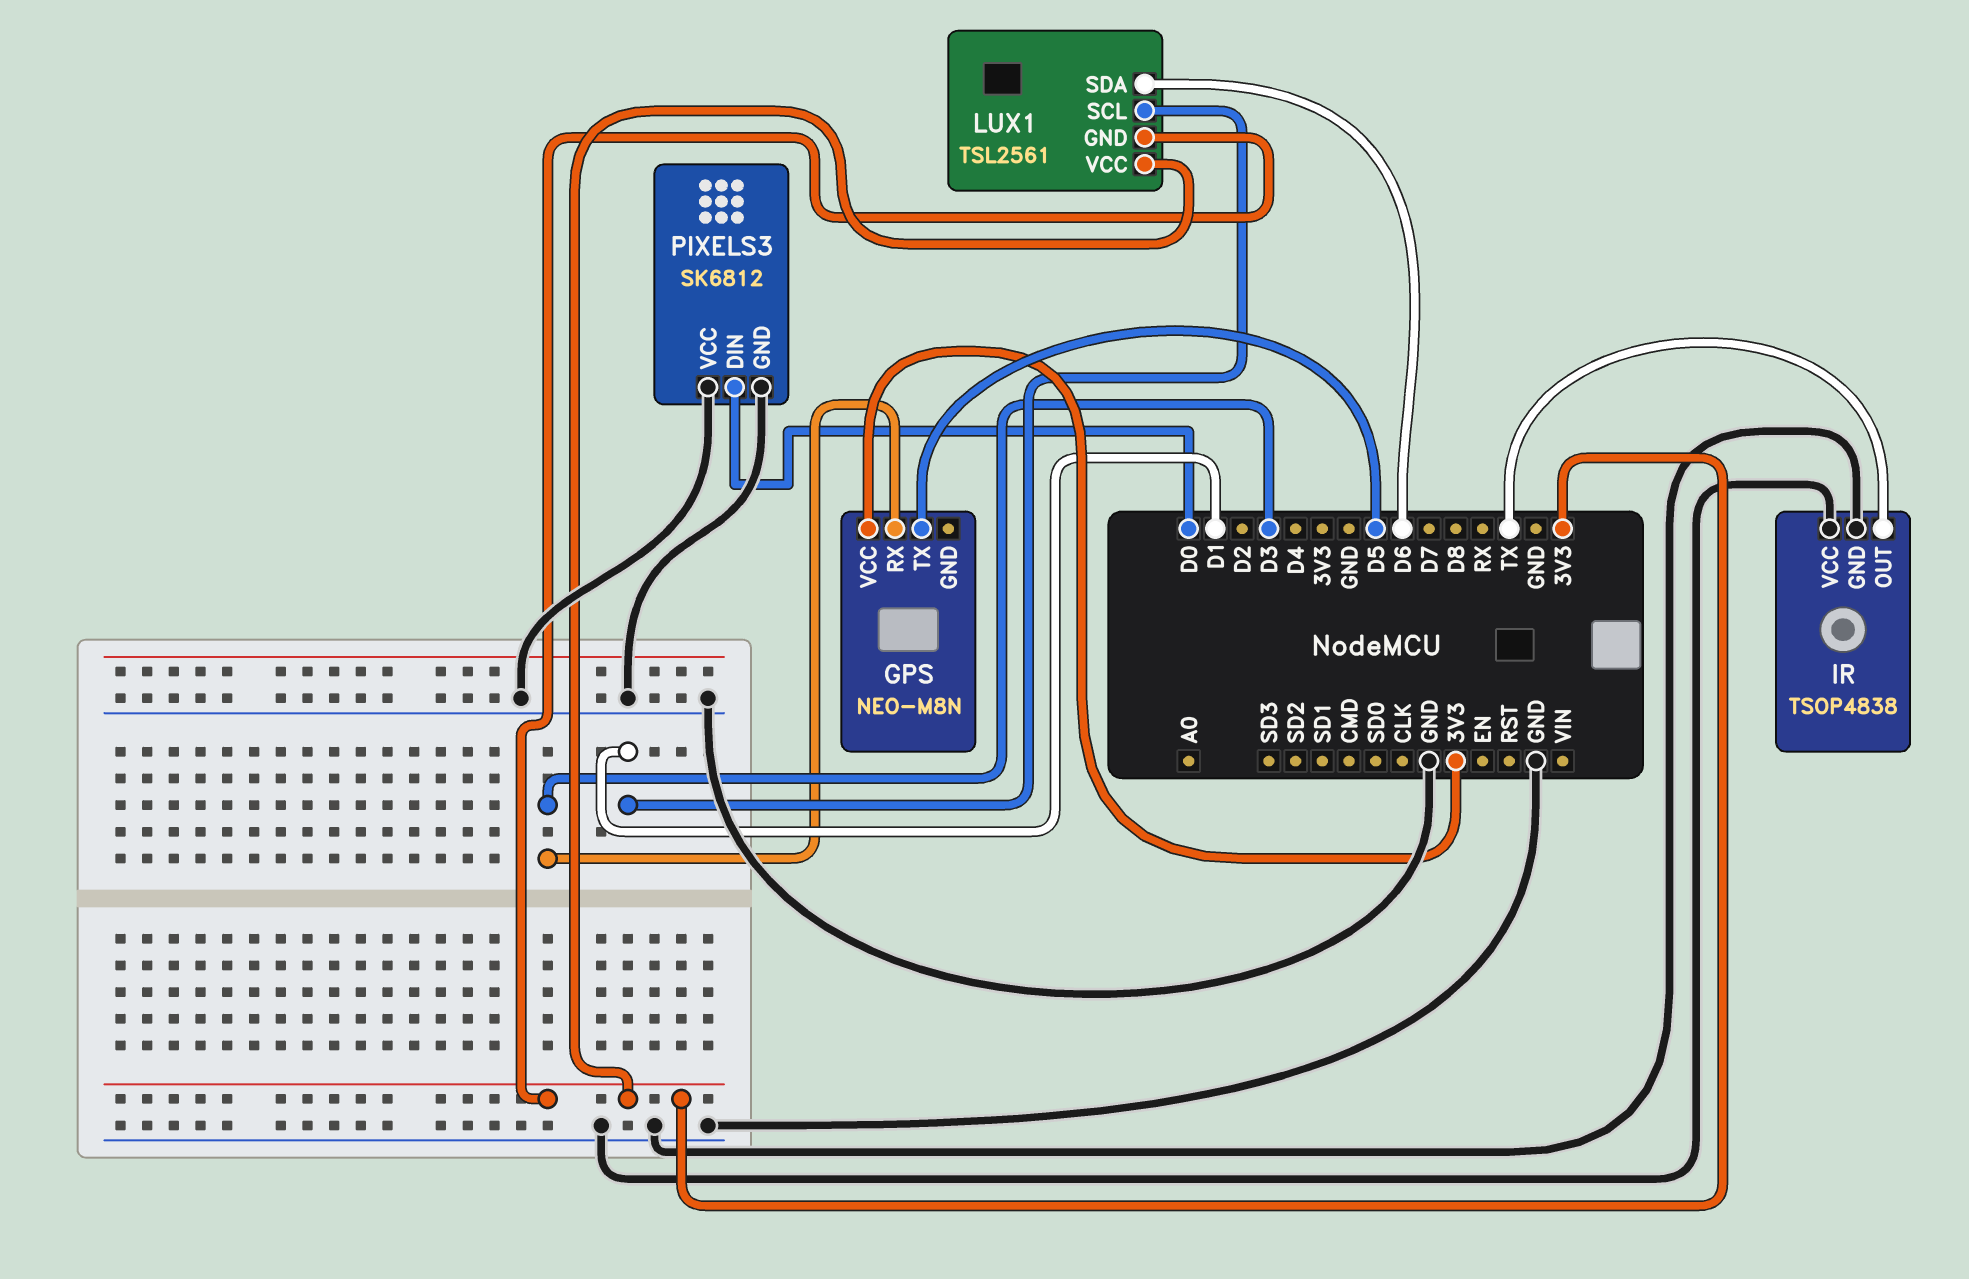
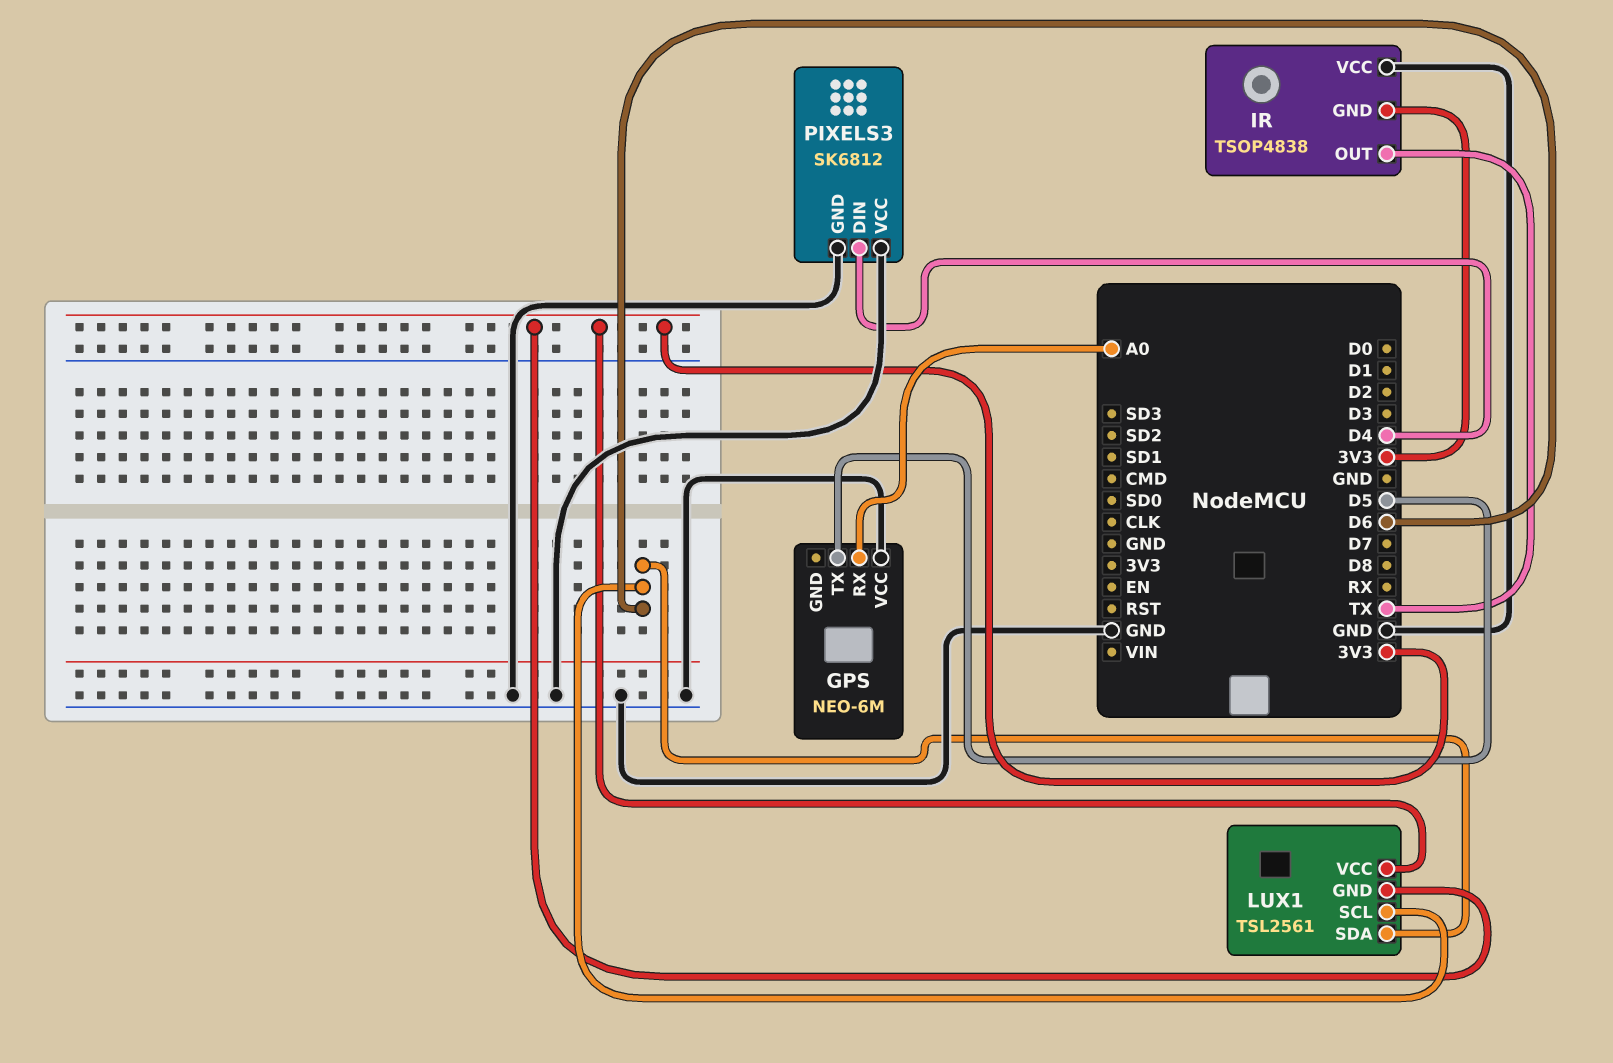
GPS: NEO-M8N -> NEO-6M
GPS pin RX: D3 -> A0
GPS pin VCC: 3V3 -> GND
IR pin GND: GND -> 3V3
LUX1 pin SCL: D1 -> D6
PIXELS3 pin DIN: D0 -> D4

